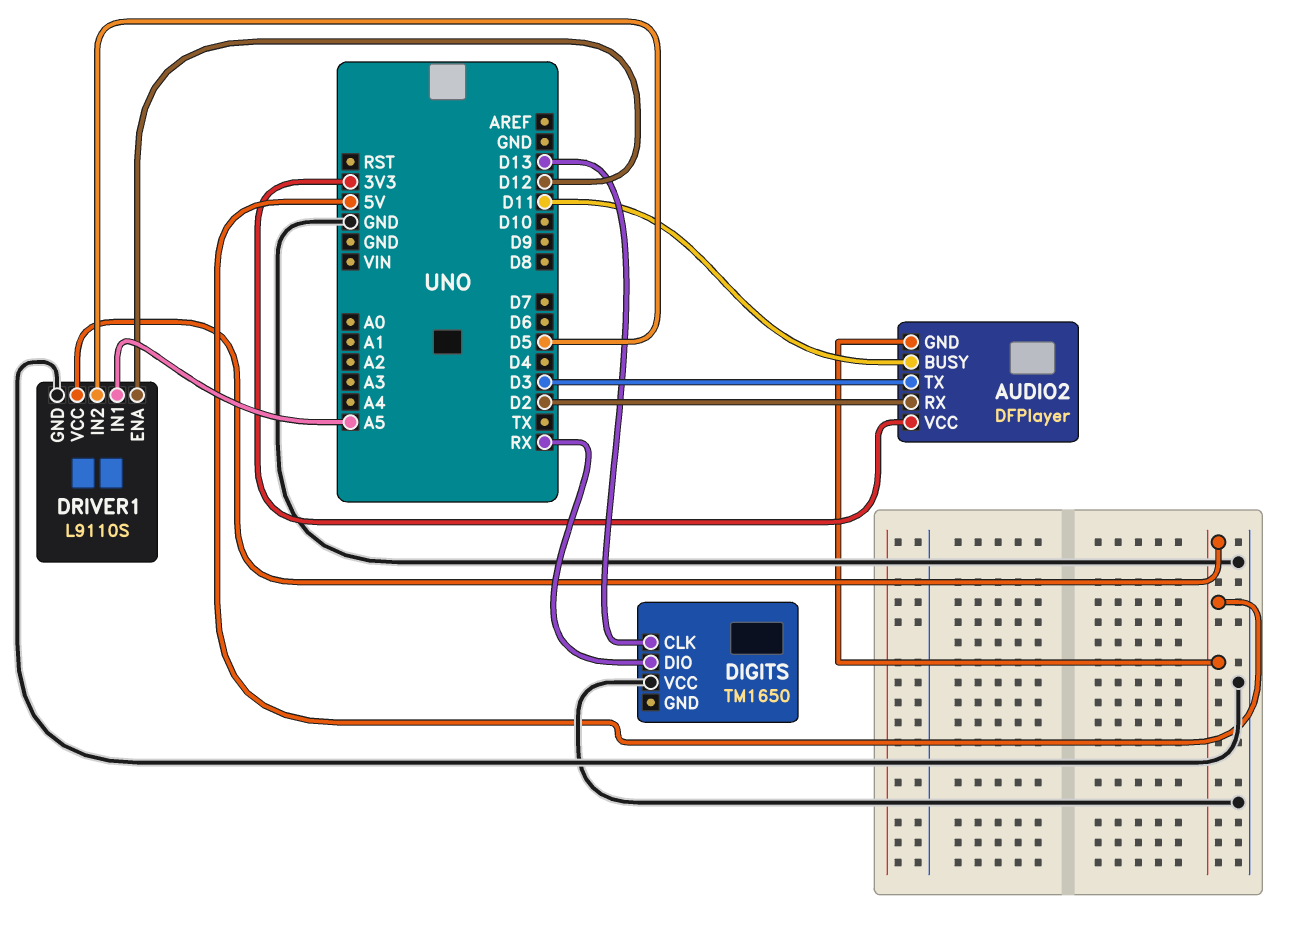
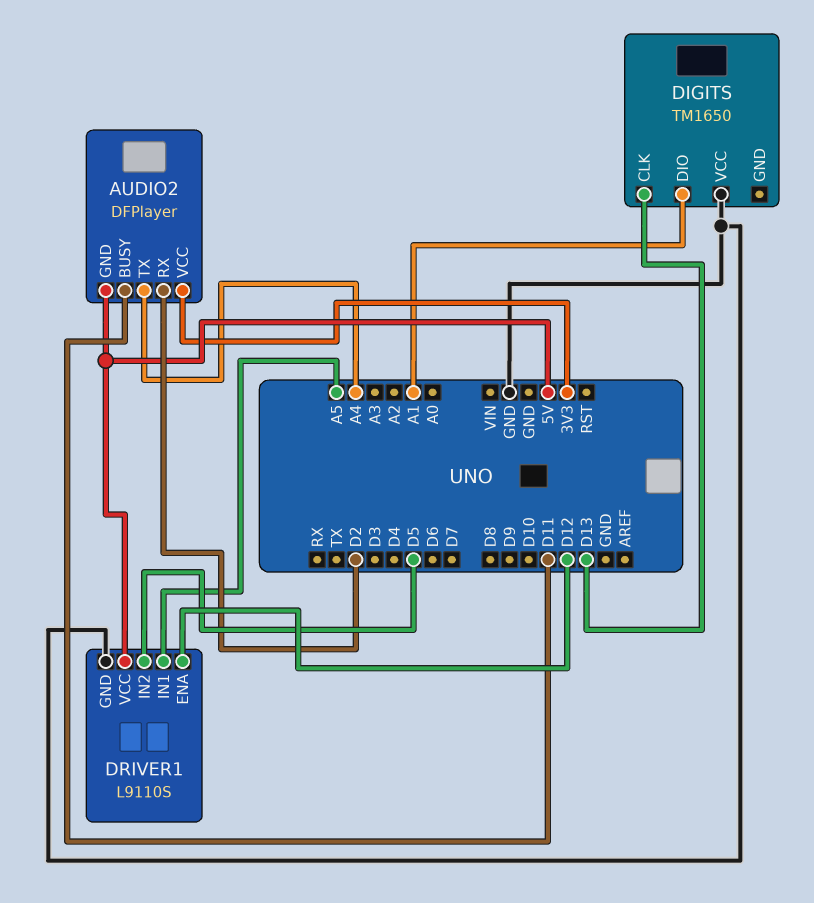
AUDIO2 pin TX: D3 -> A4
DIGITS pin DIO: RX -> A1

